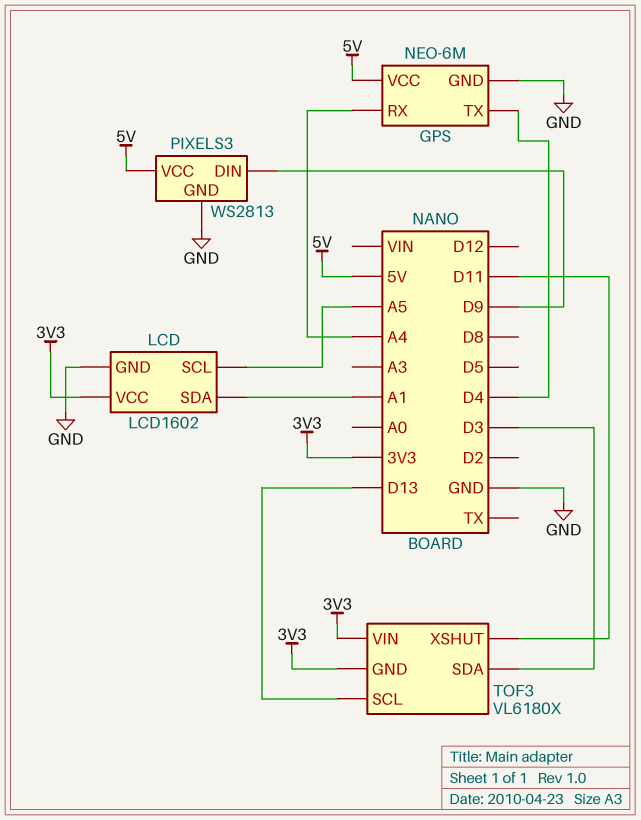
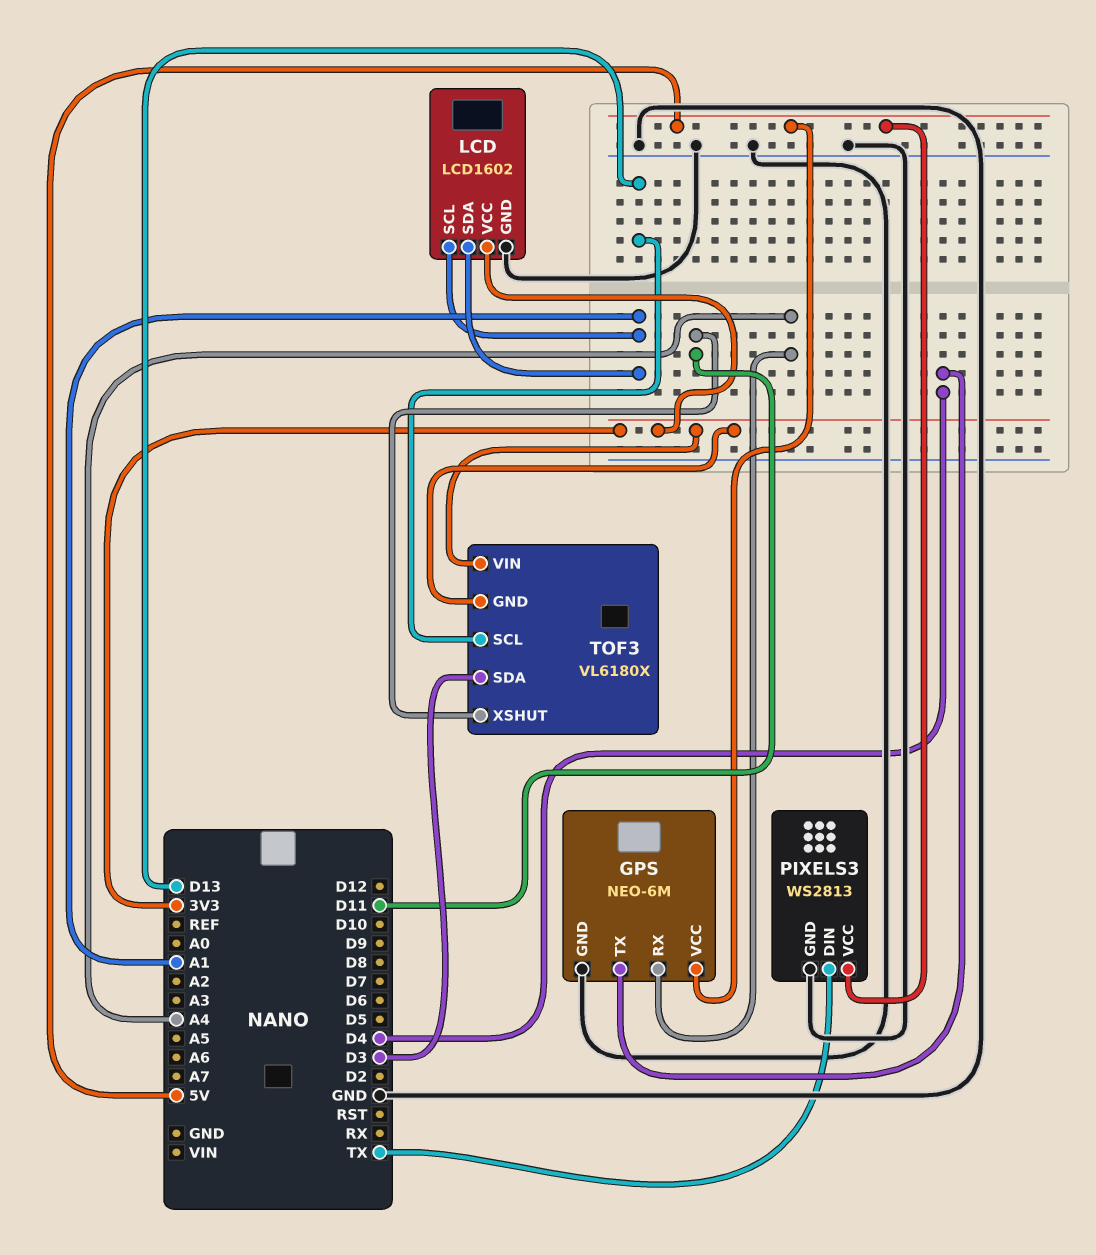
LCD pin SCL: A5 -> A1
PIXELS3 pin DIN: D9 -> TX

